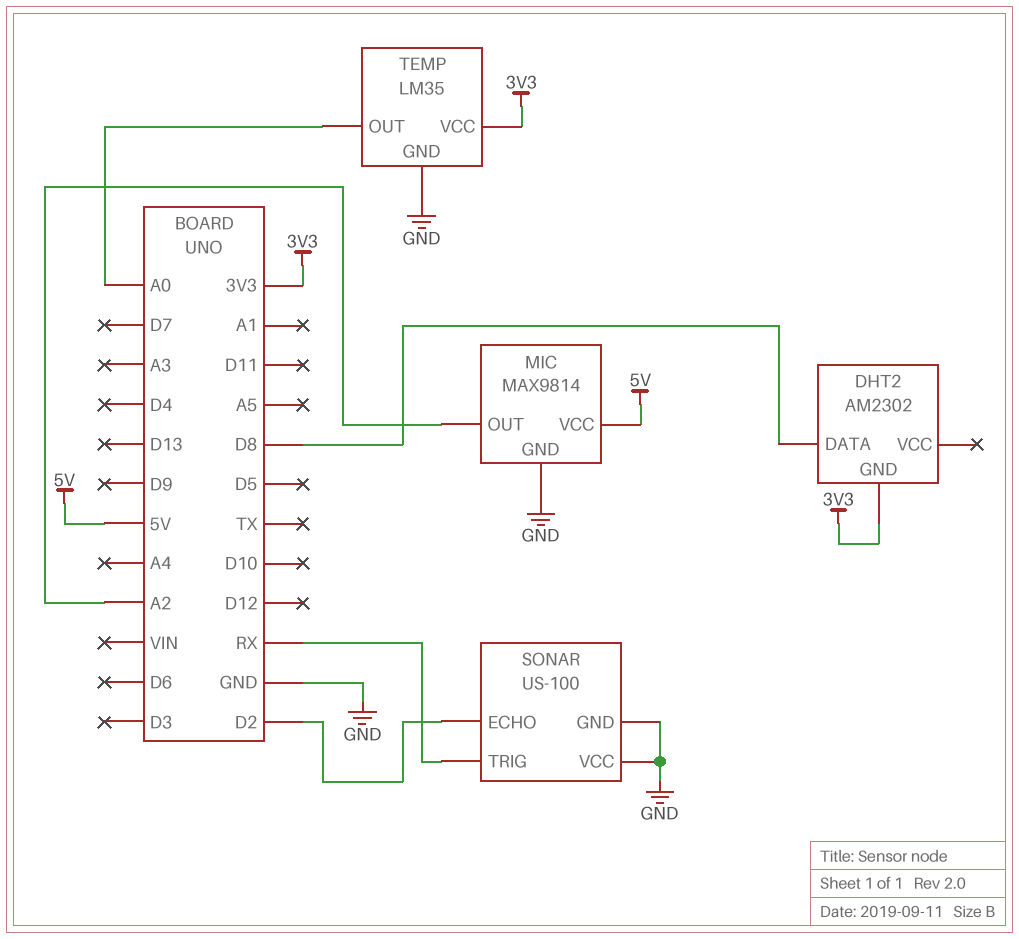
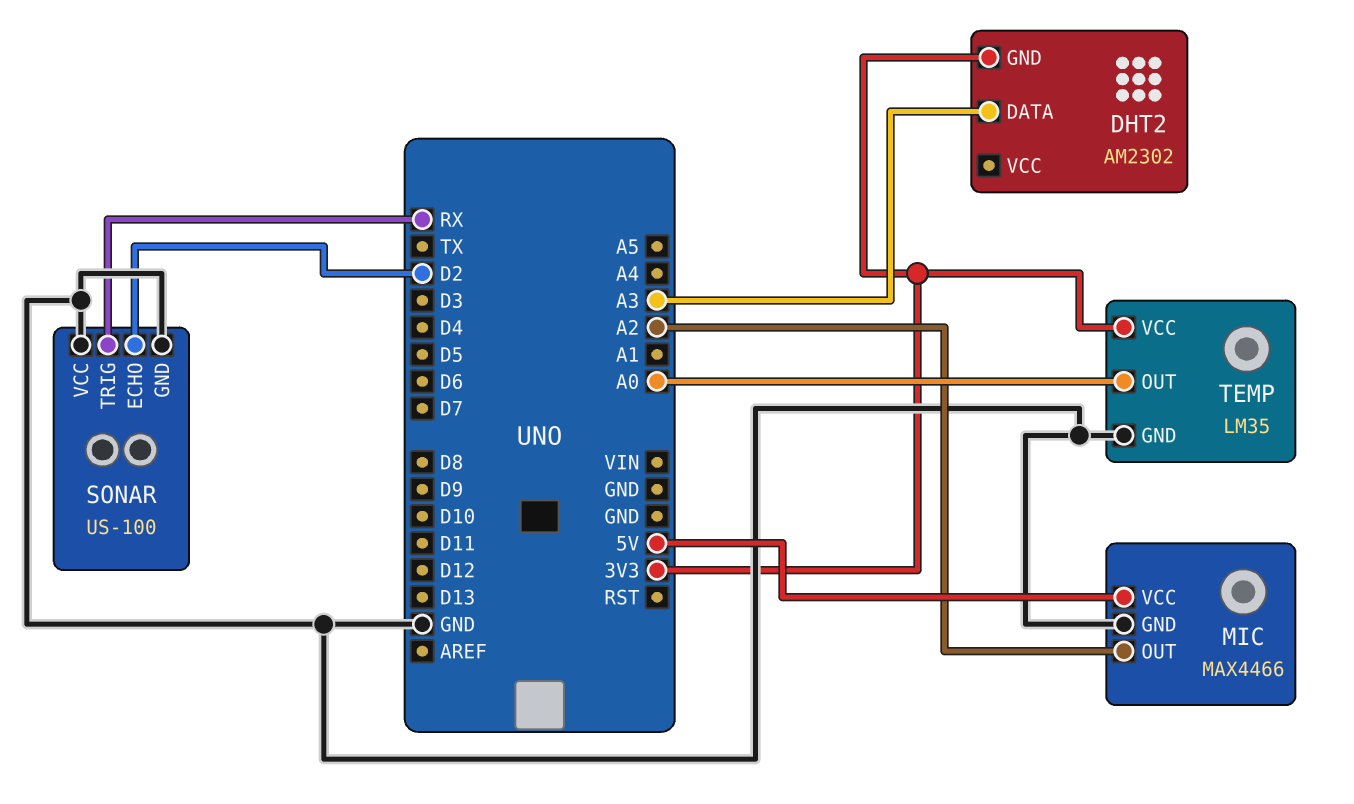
DHT2 pin DATA: D8 -> A3
MIC: MAX9814 -> MAX4466

